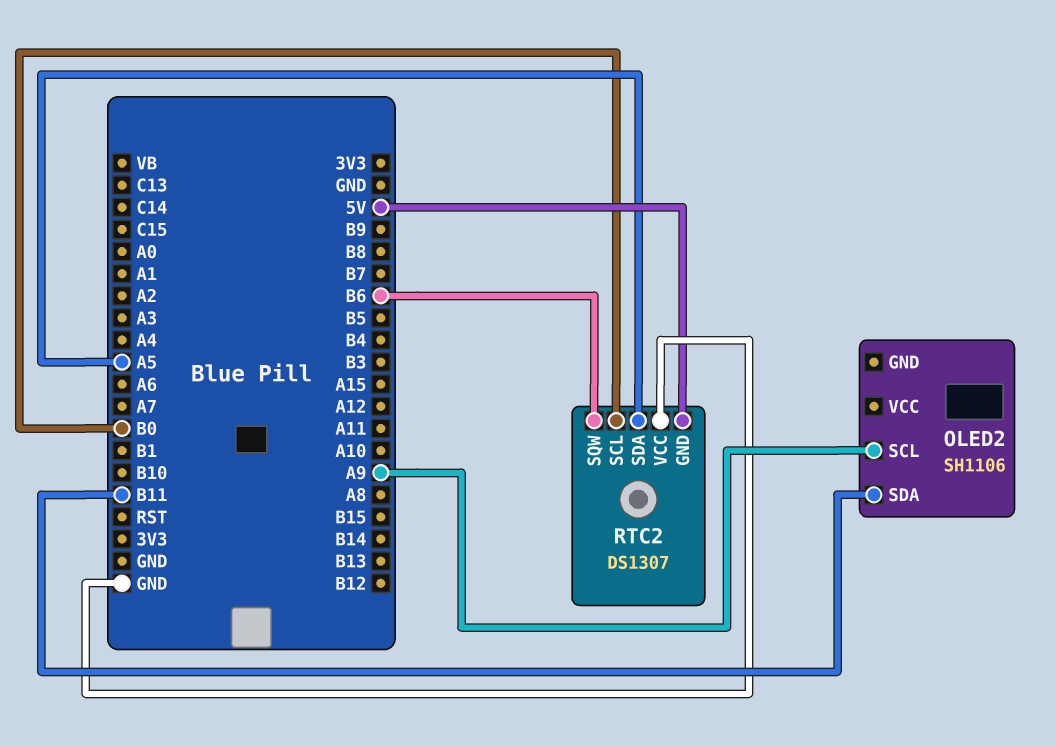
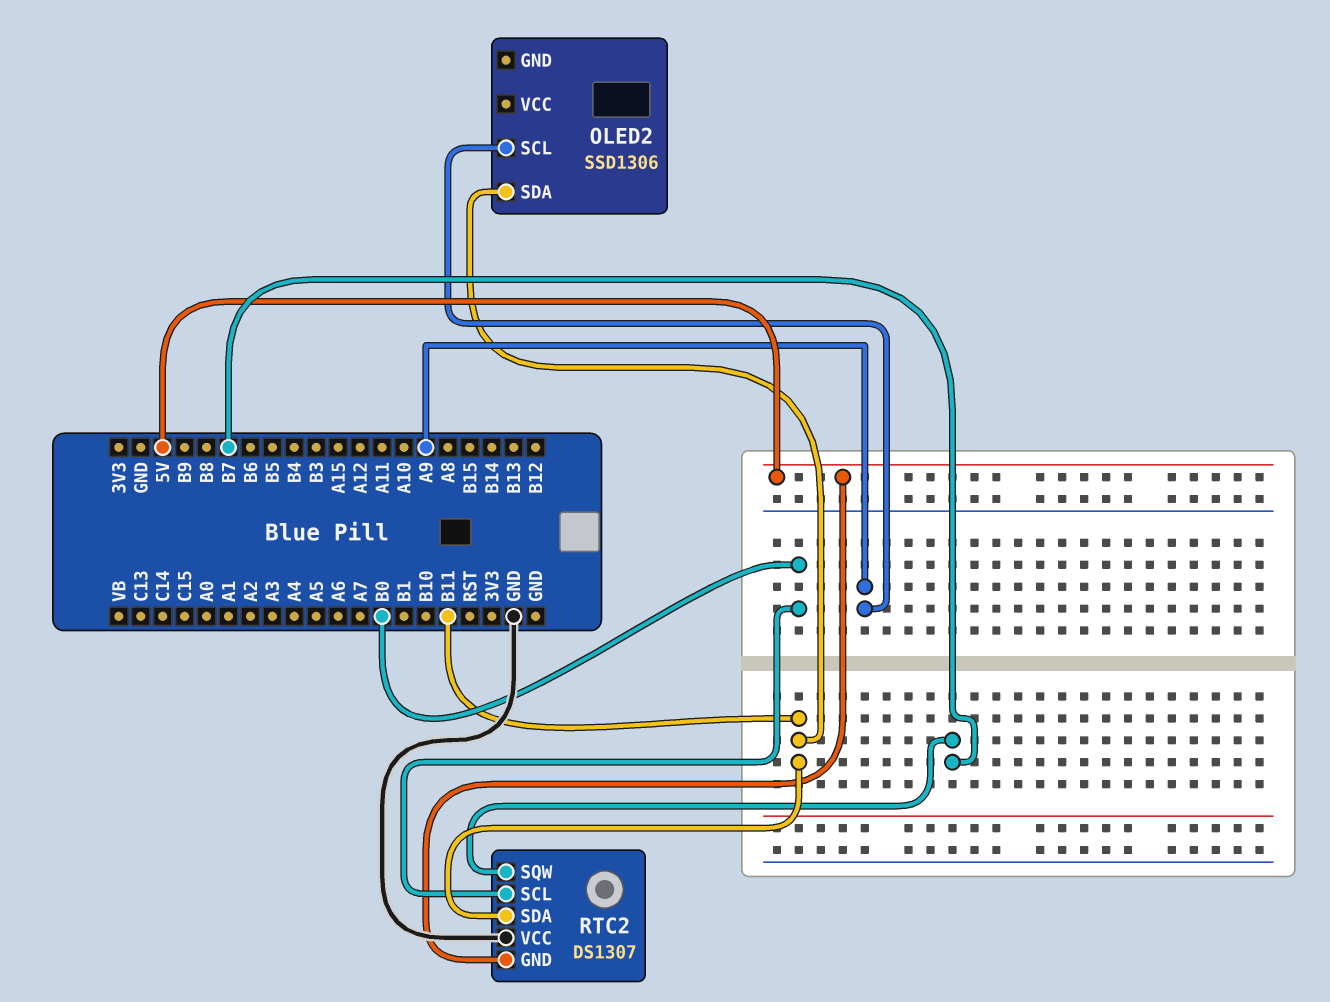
OLED2: SH1106 -> SSD1306
RTC2 pin SDA: A5 -> B11
RTC2 pin SQW: B6 -> B7

